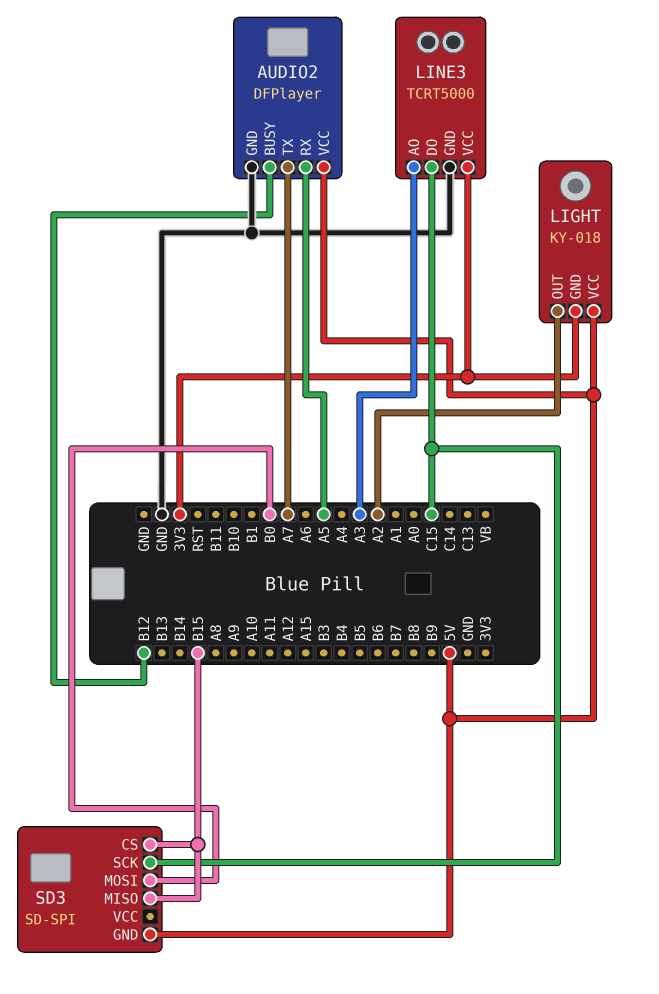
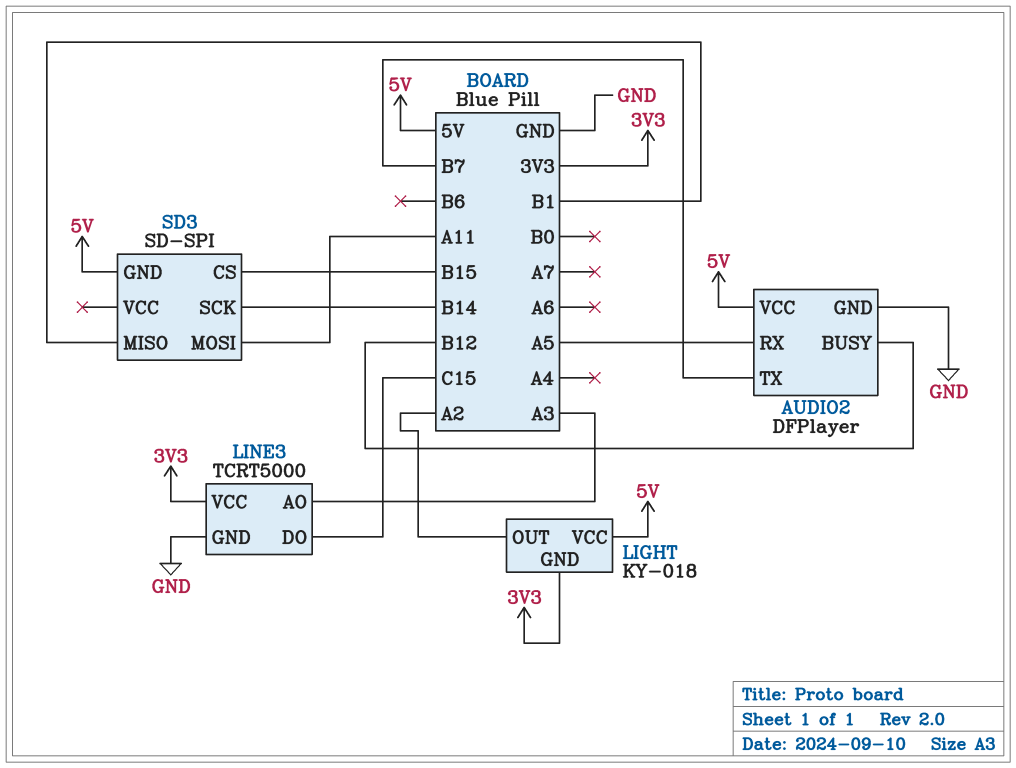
AUDIO2 pin TX: A7 -> B7
SD3 pin MISO: B15 -> B1
SD3 pin MOSI: B0 -> A11
SD3 pin SCK: C15 -> B14

